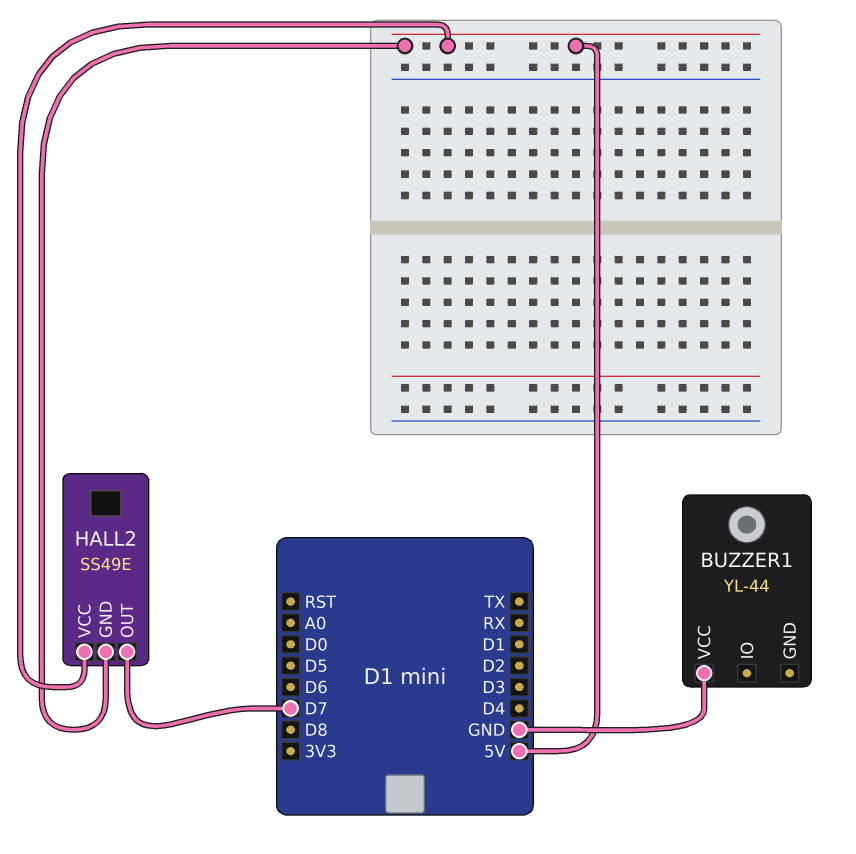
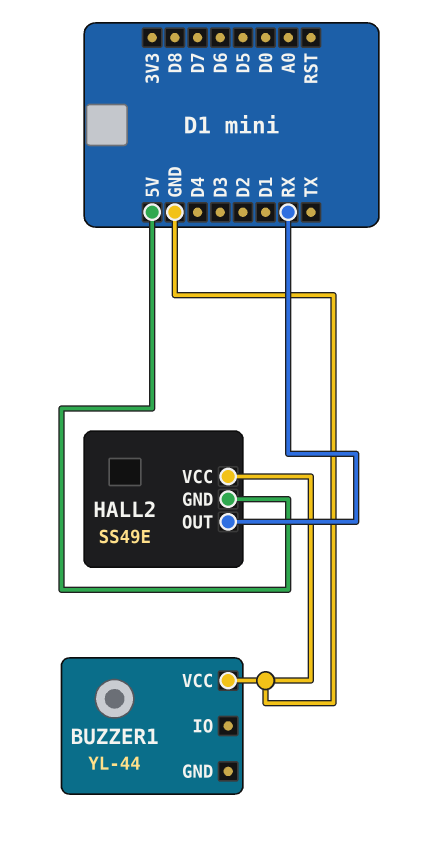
HALL2 pin OUT: D7 -> RX
HALL2 pin VCC: 5V -> GND

